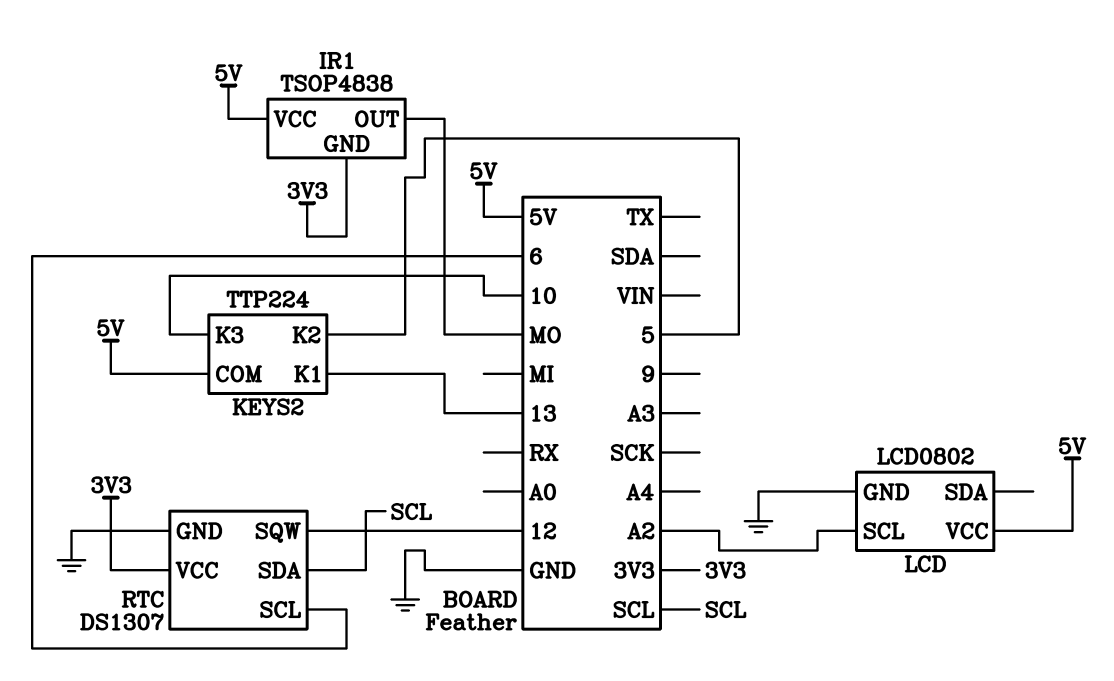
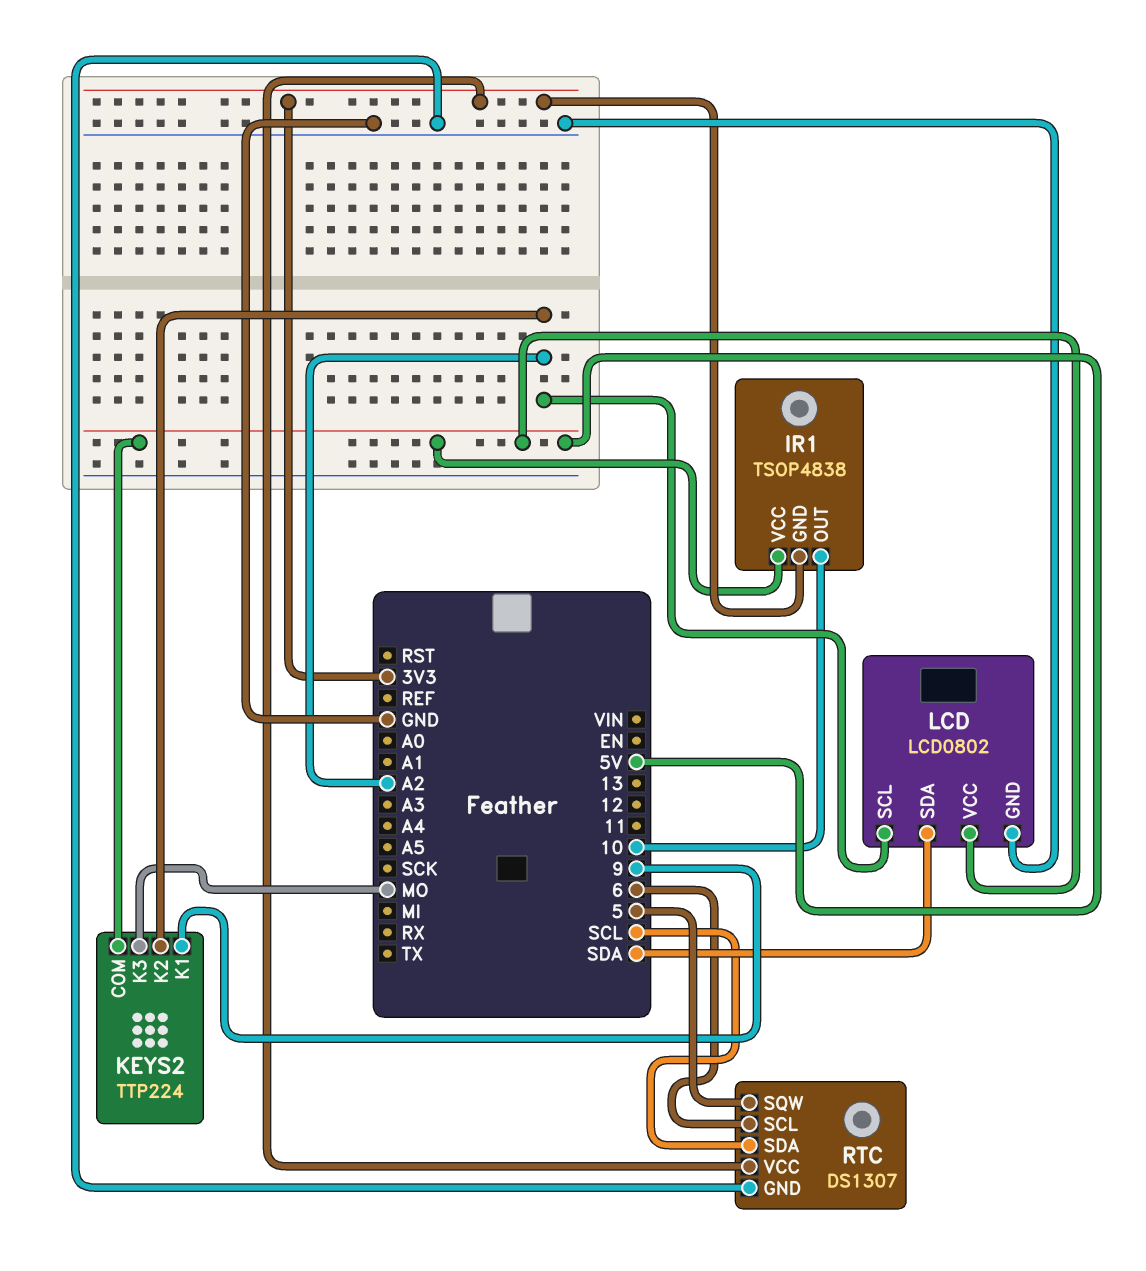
IR1 pin OUT: MO -> 10
KEYS2 pin K1: 13 -> 9
KEYS2 pin K2: 5 -> A2
KEYS2 pin K3: 10 -> MO
LCD pin SDA: none -> SDA
RTC pin SQW: 12 -> 5

